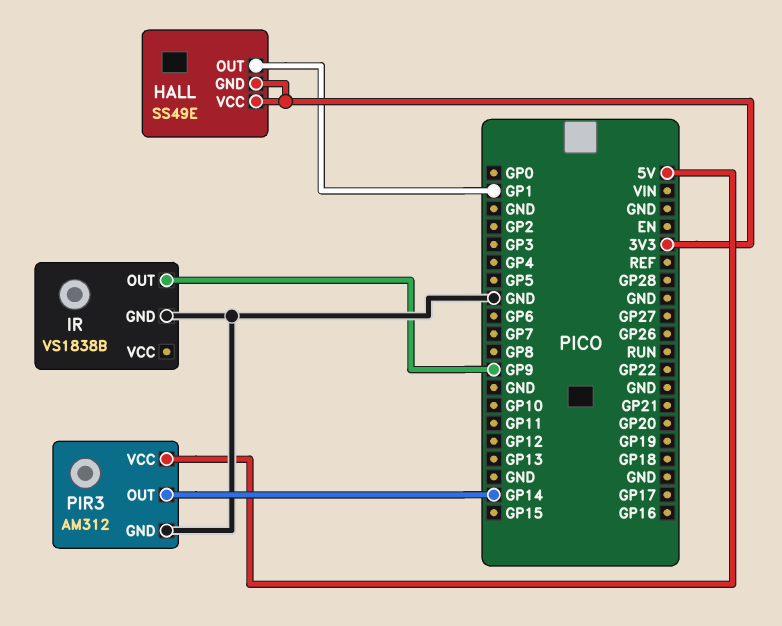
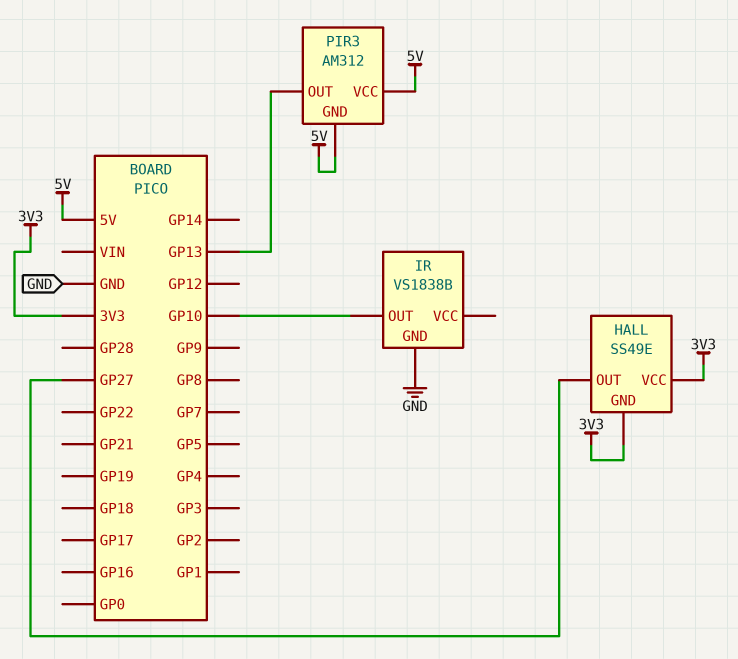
HALL pin OUT: GP1 -> GP27
IR pin OUT: GP9 -> GP10
PIR3 pin GND: GND -> 5V
PIR3 pin OUT: GP14 -> GP13

